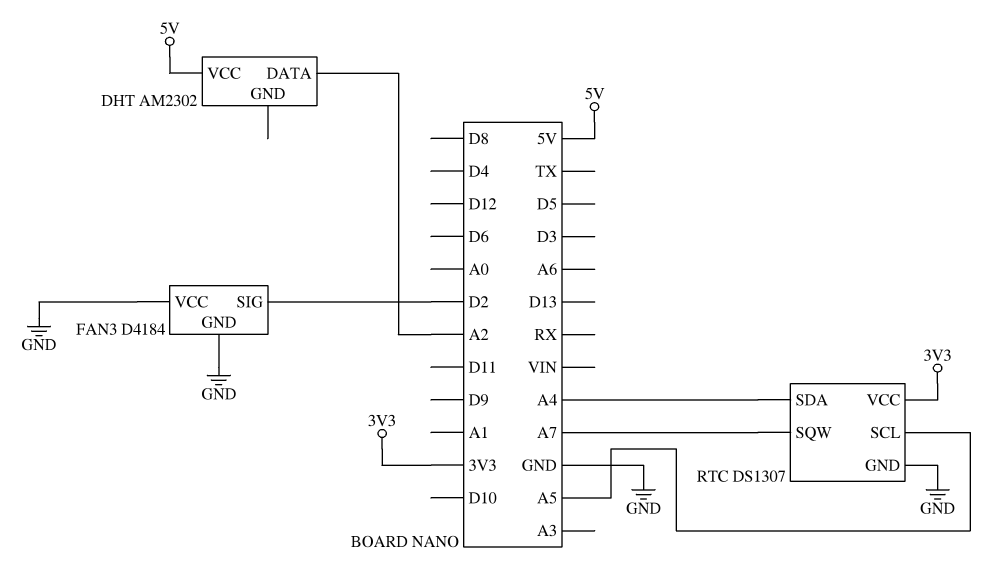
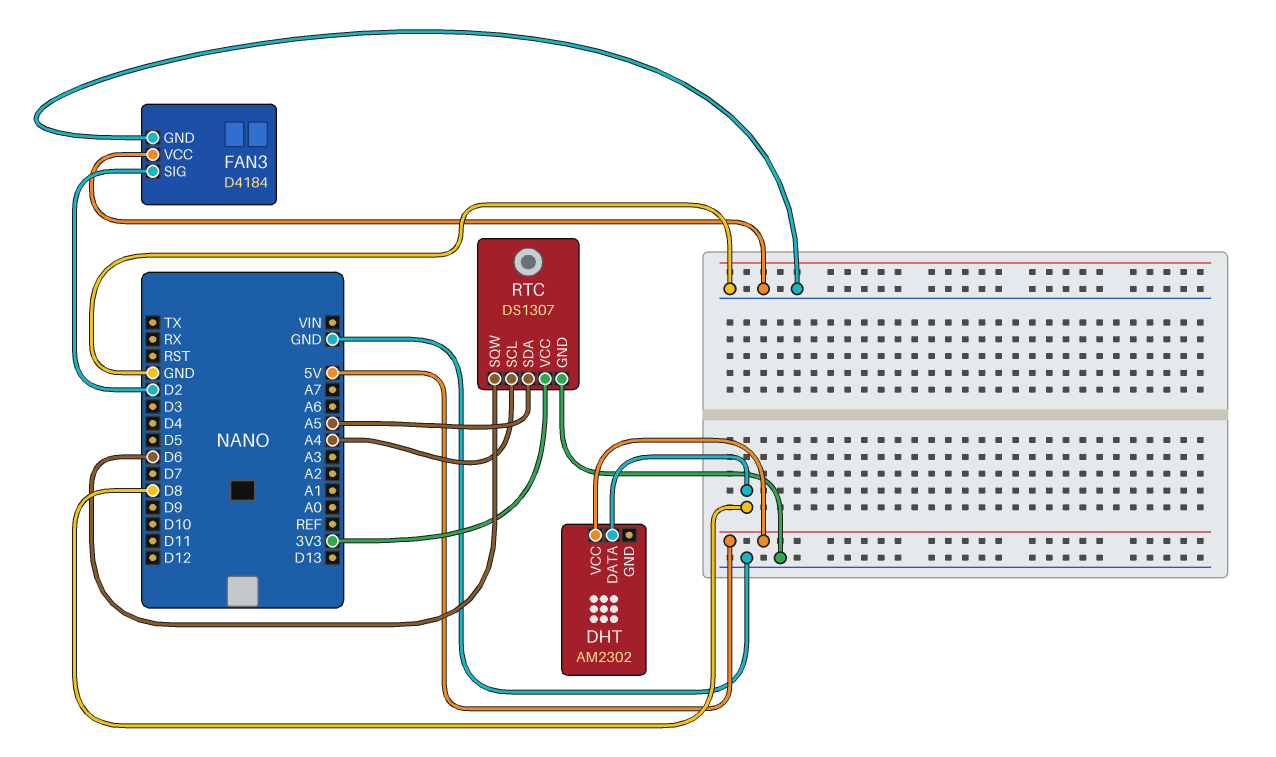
DHT pin DATA: A2 -> D8
RTC pin SCL: A5 -> A4
RTC pin SDA: A4 -> A5
RTC pin SQW: A7 -> D6

